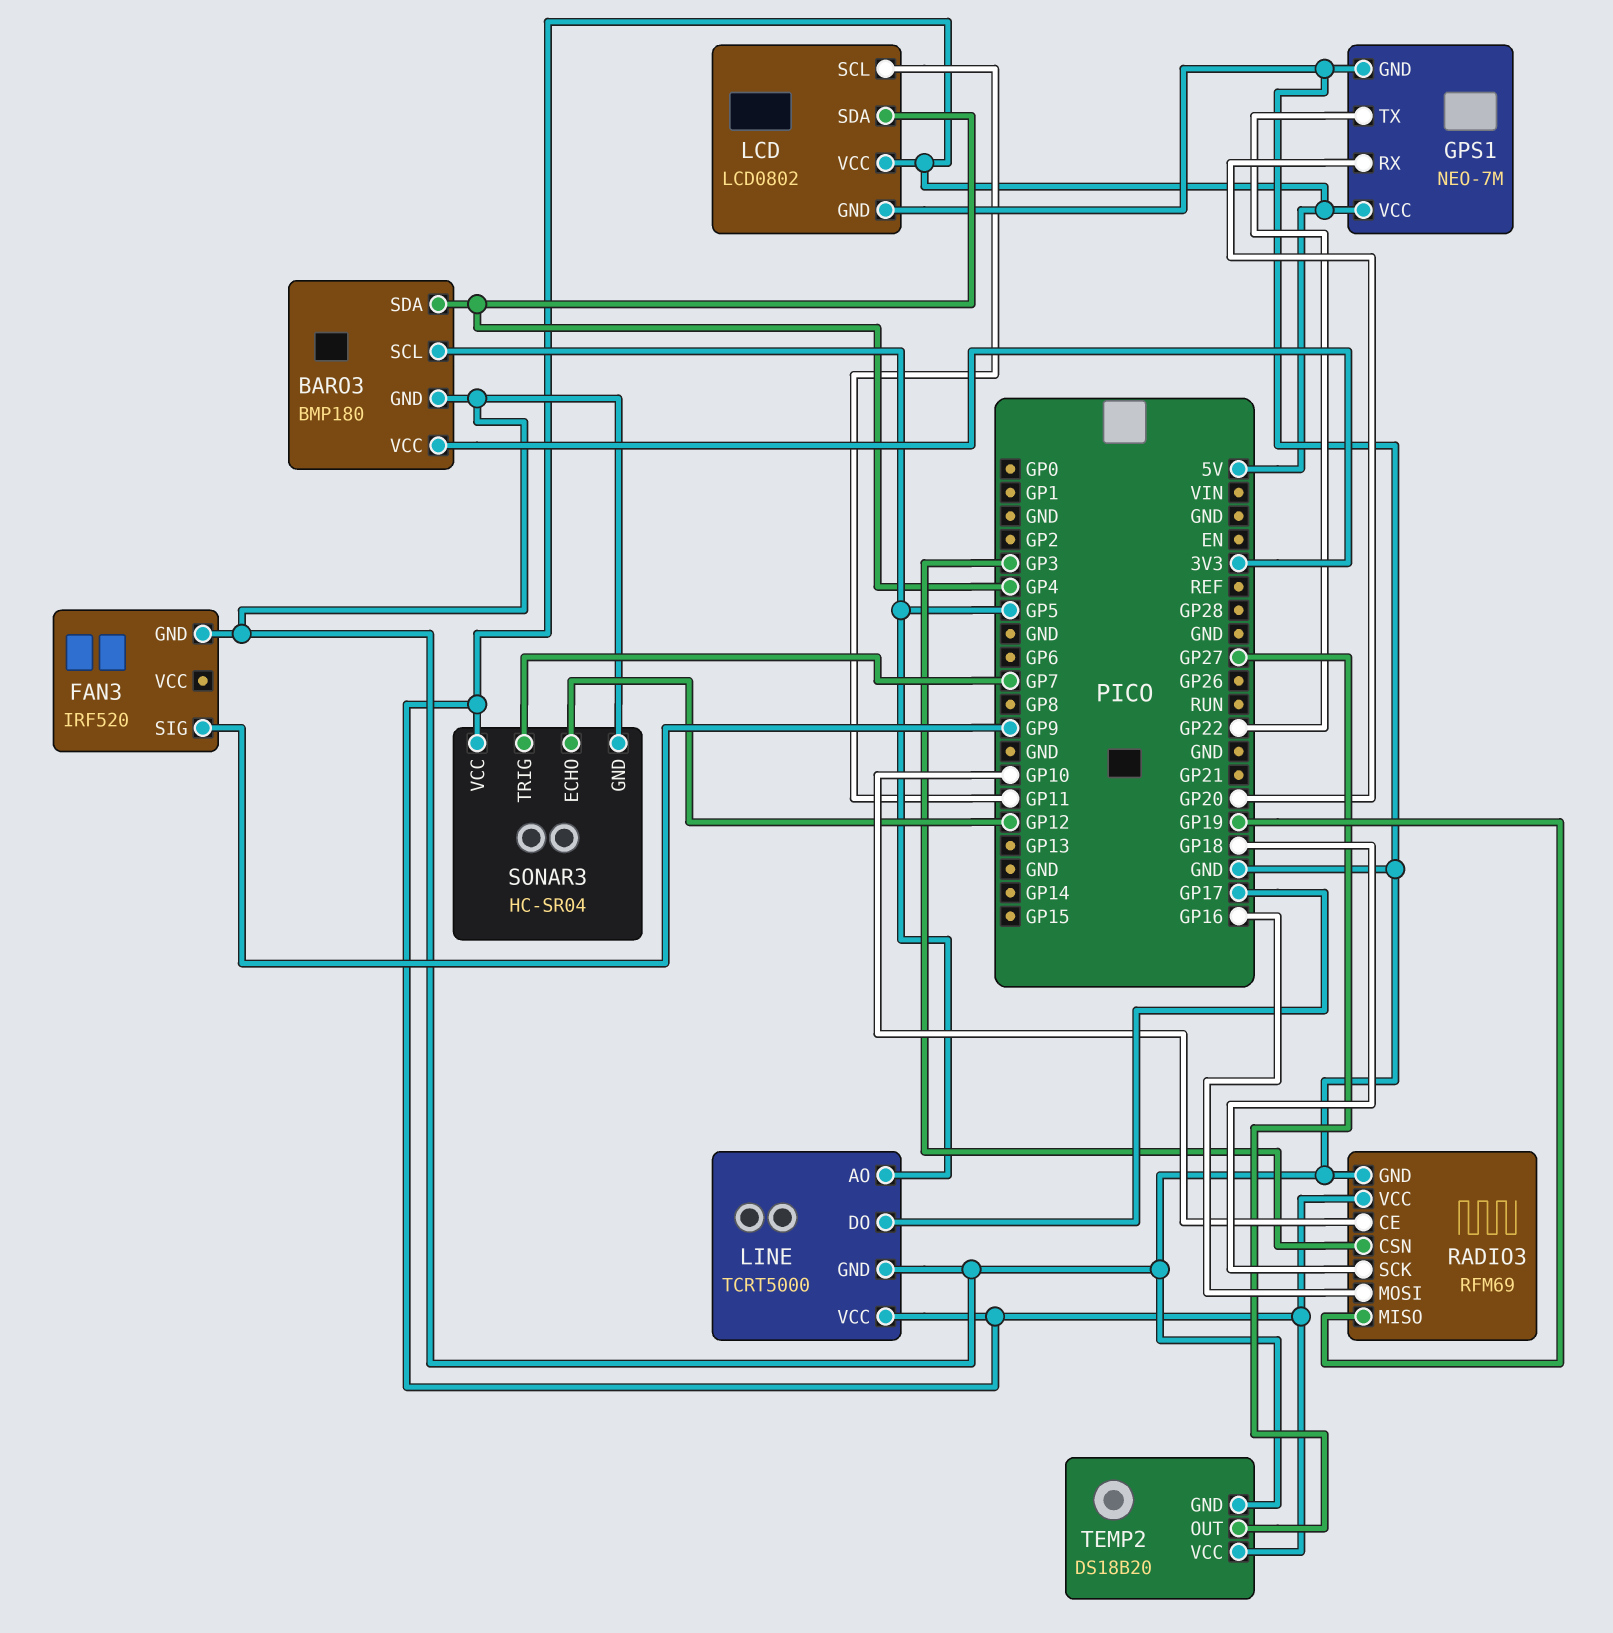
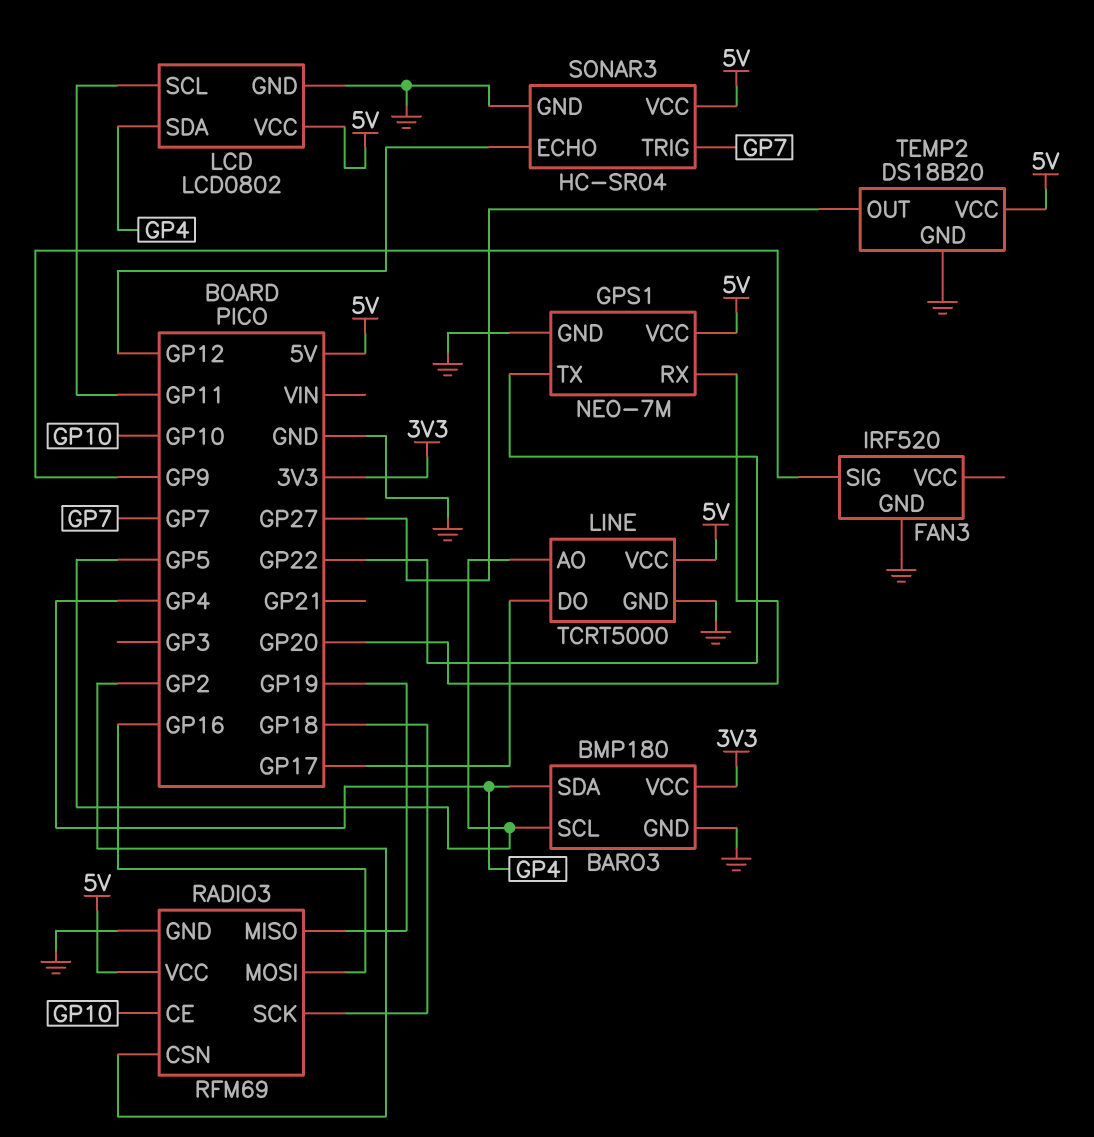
RADIO3 pin CSN: GP3 -> GP2

